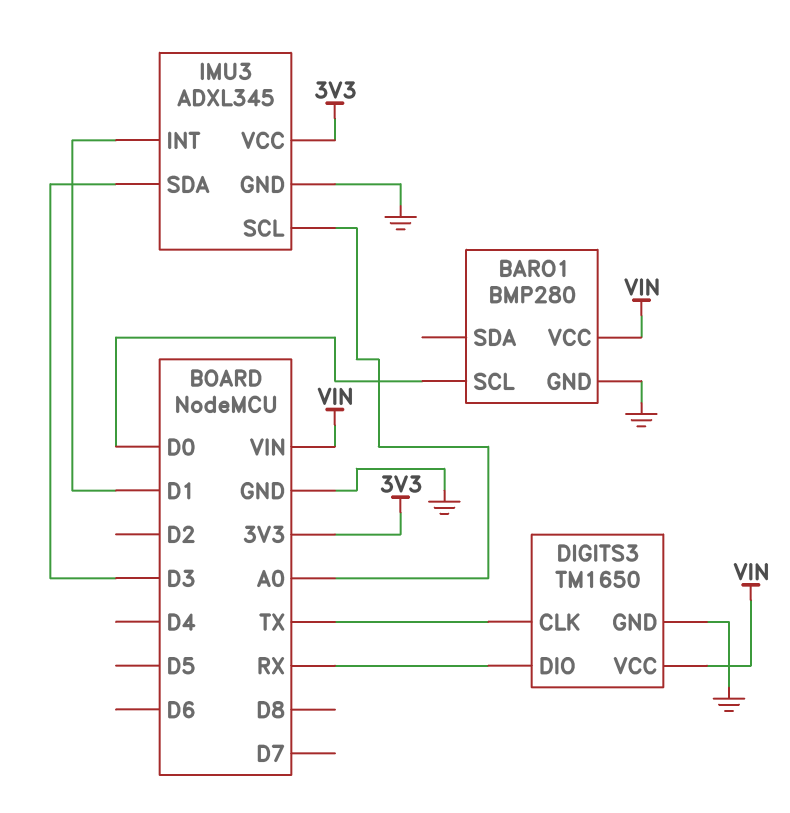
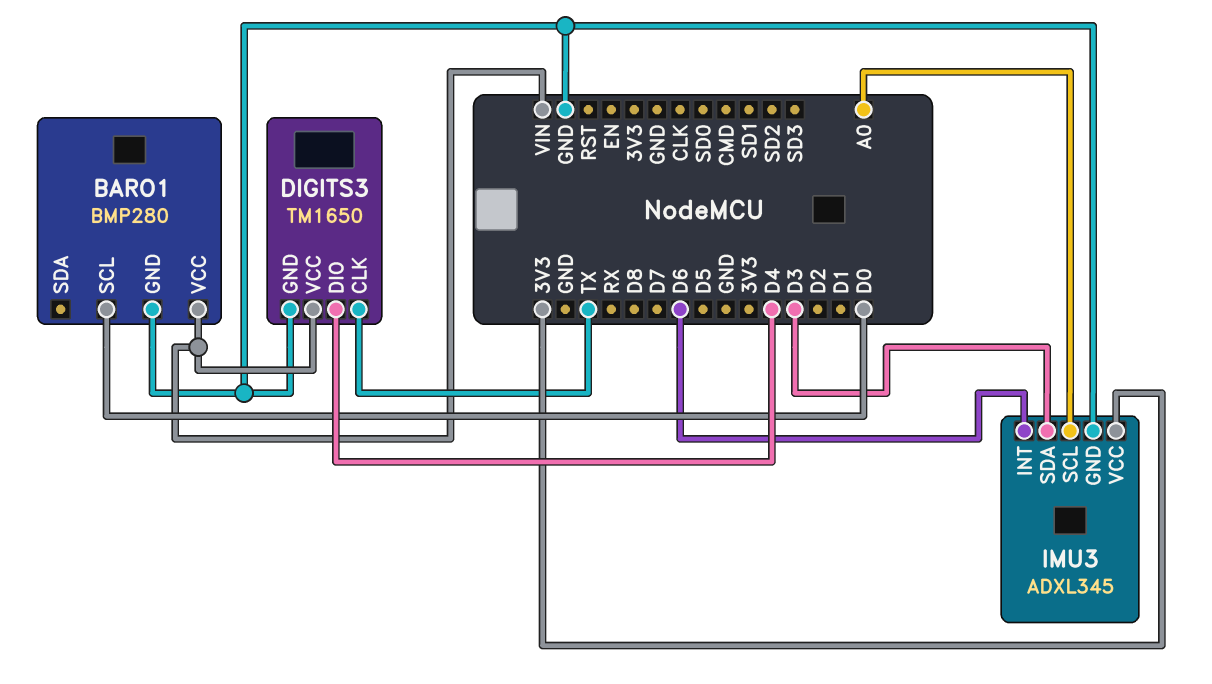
DIGITS3 pin DIO: RX -> D4
IMU3 pin INT: D1 -> D6

